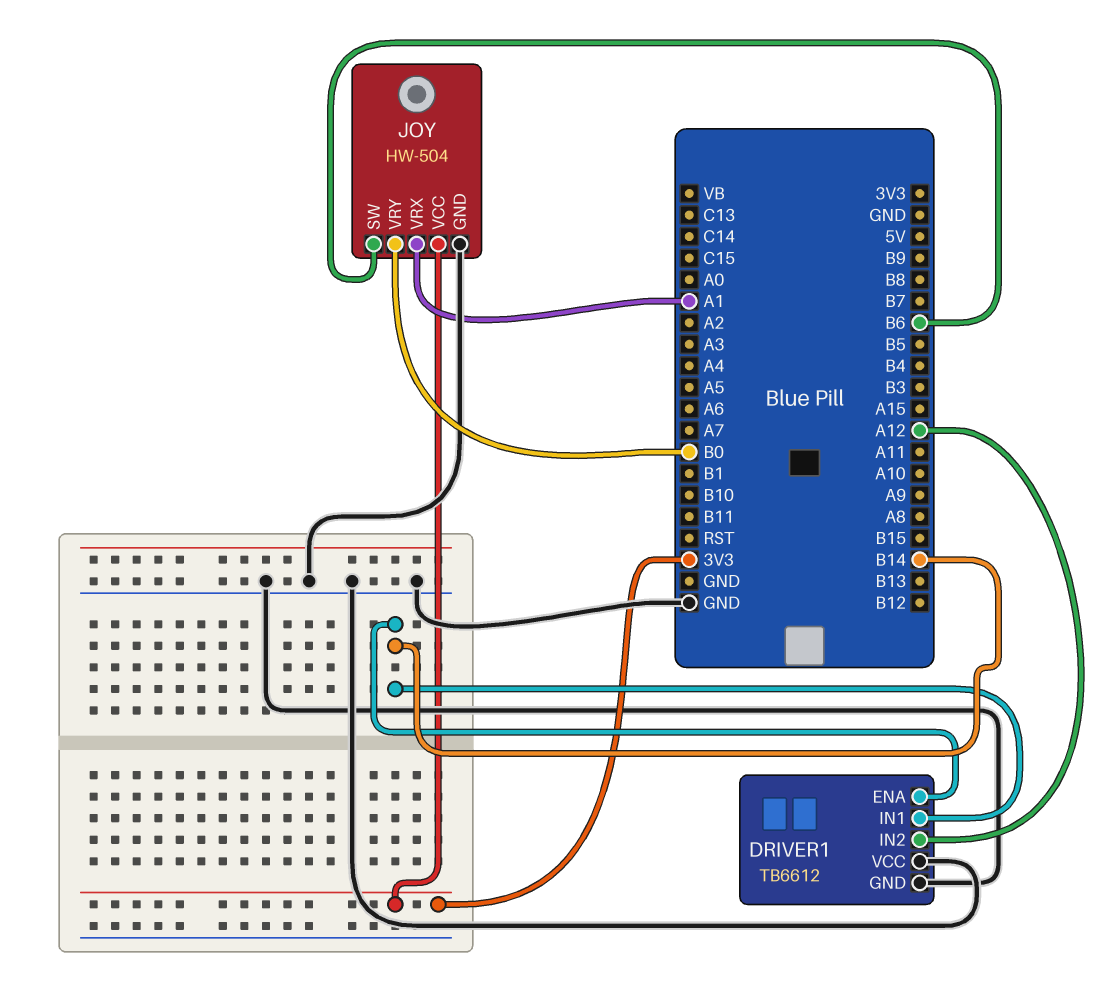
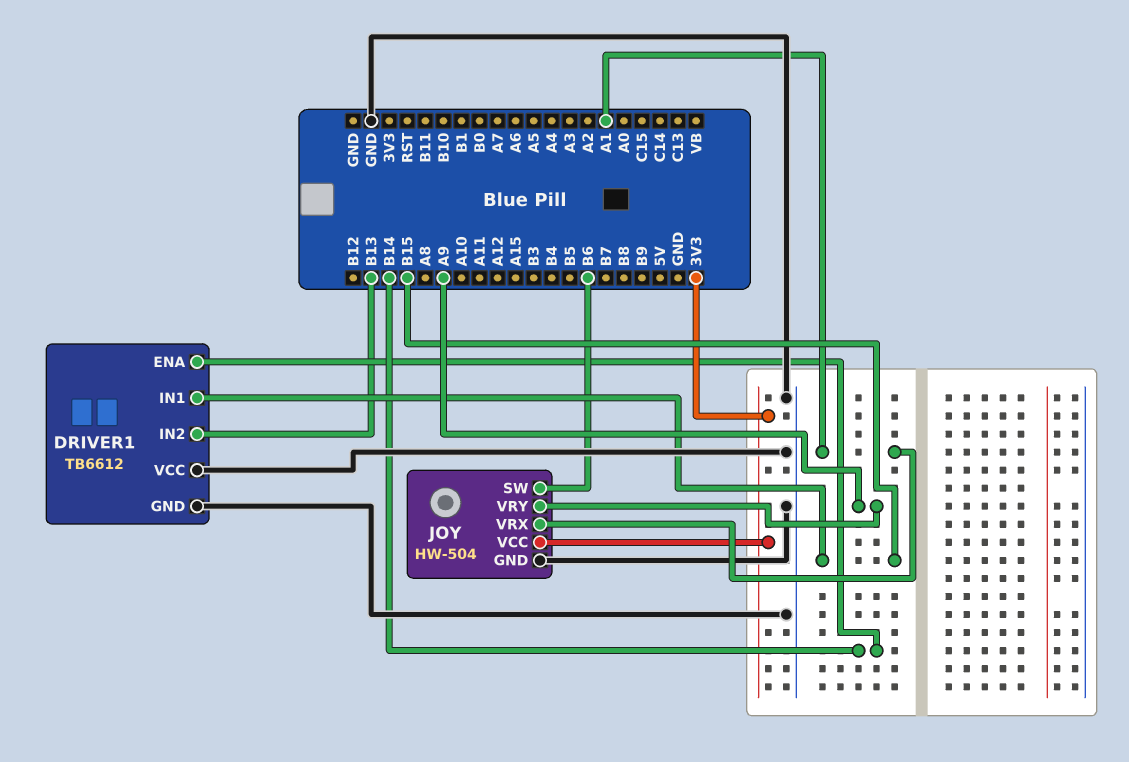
DRIVER1 pin IN1: B14 -> B15
DRIVER1 pin IN2: A12 -> B13
JOY pin VRY: B0 -> A9

